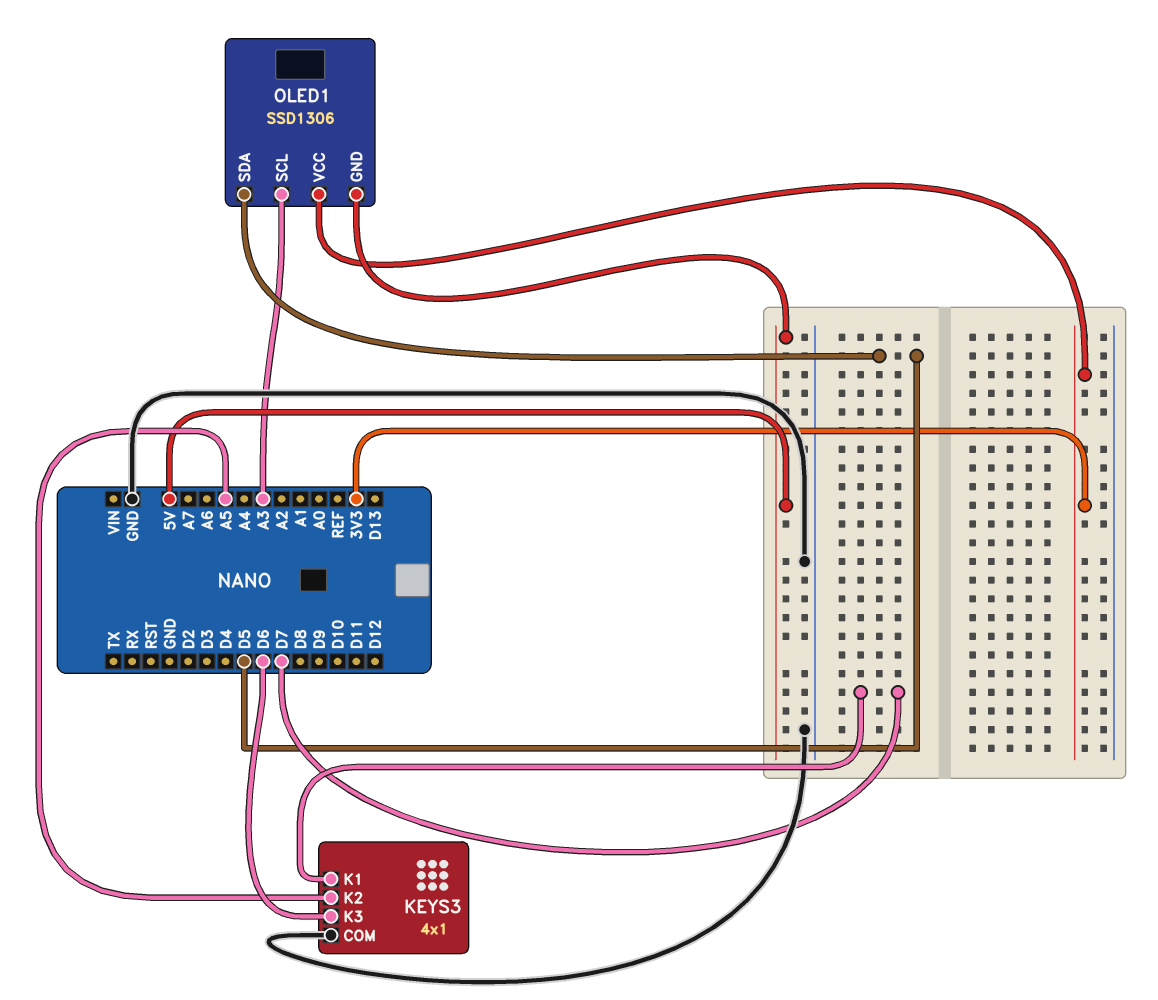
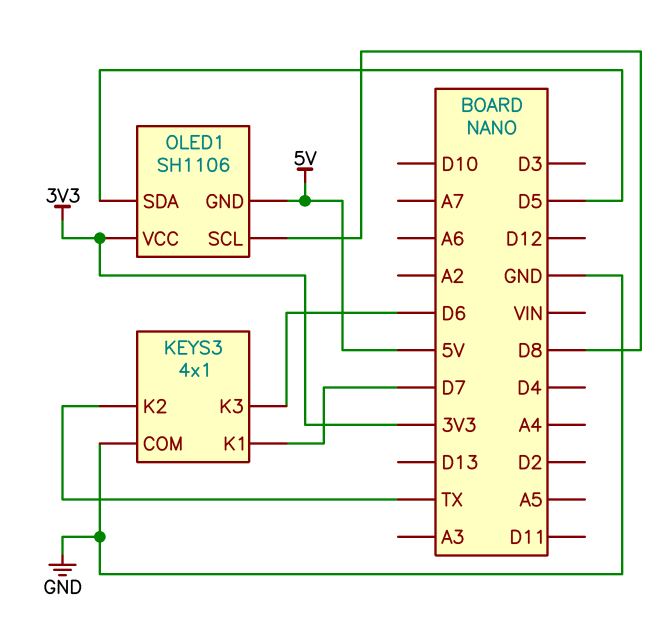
KEYS3 pin K2: A5 -> TX
OLED1: SSD1306 -> SH1106
OLED1 pin SCL: A3 -> D8

